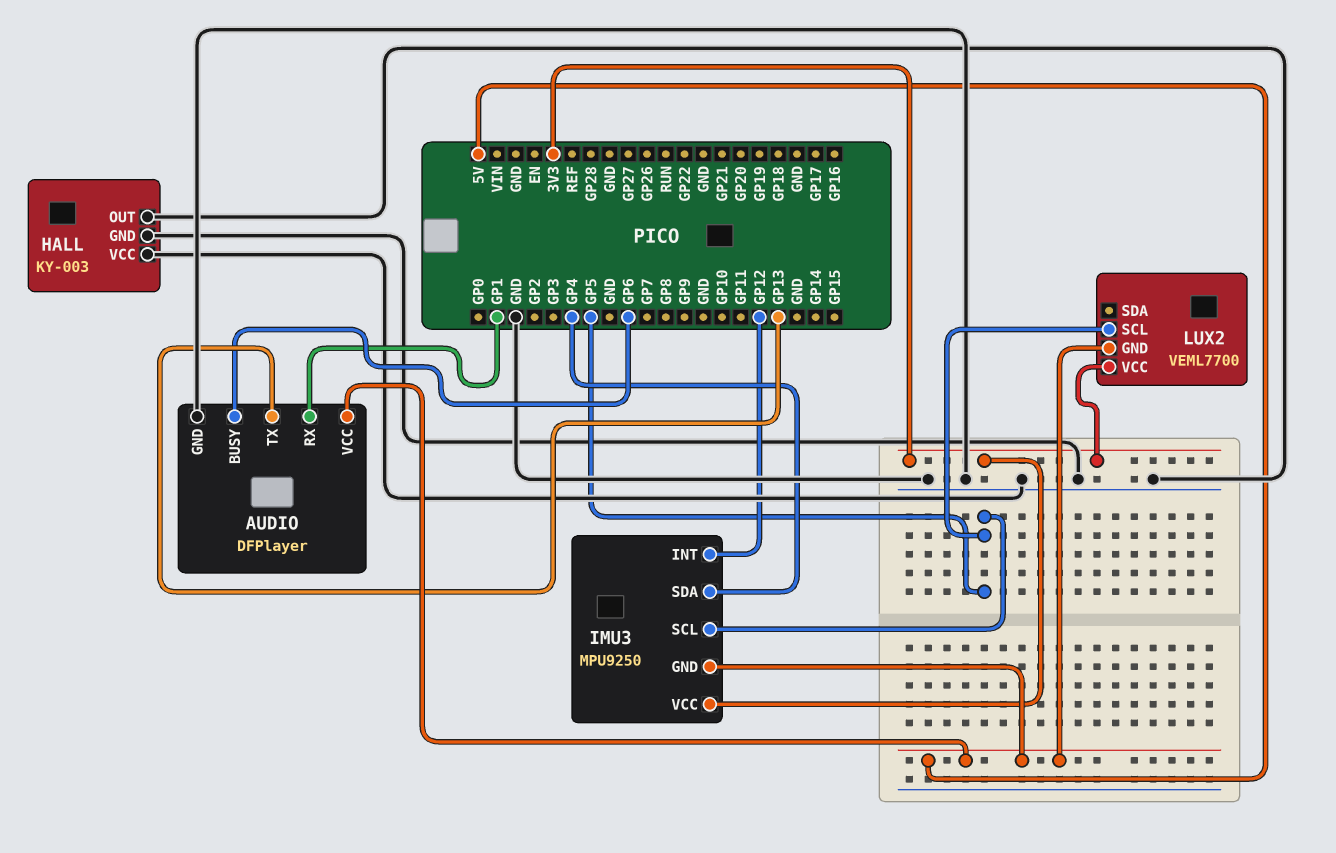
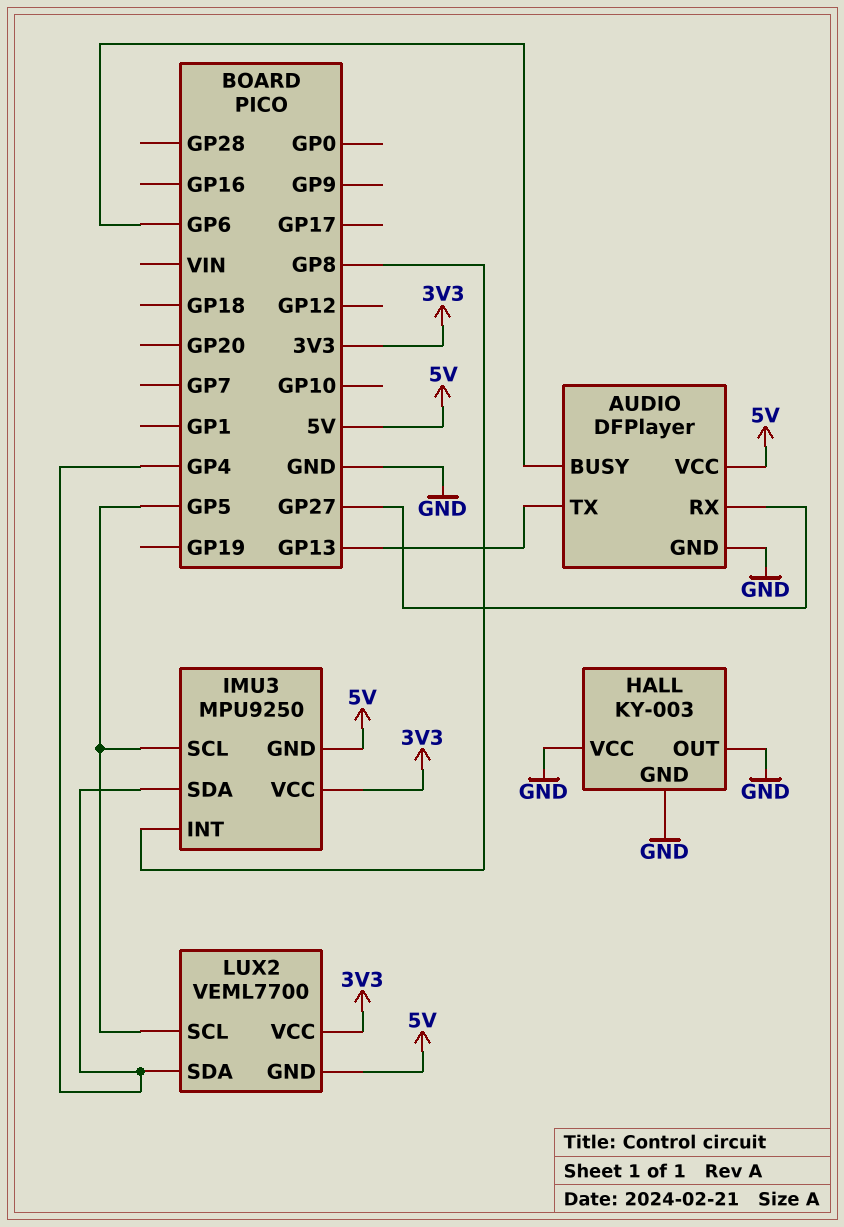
AUDIO pin RX: GP1 -> GP27
IMU3 pin INT: GP12 -> GP8
LUX2 pin SDA: none -> GP4

